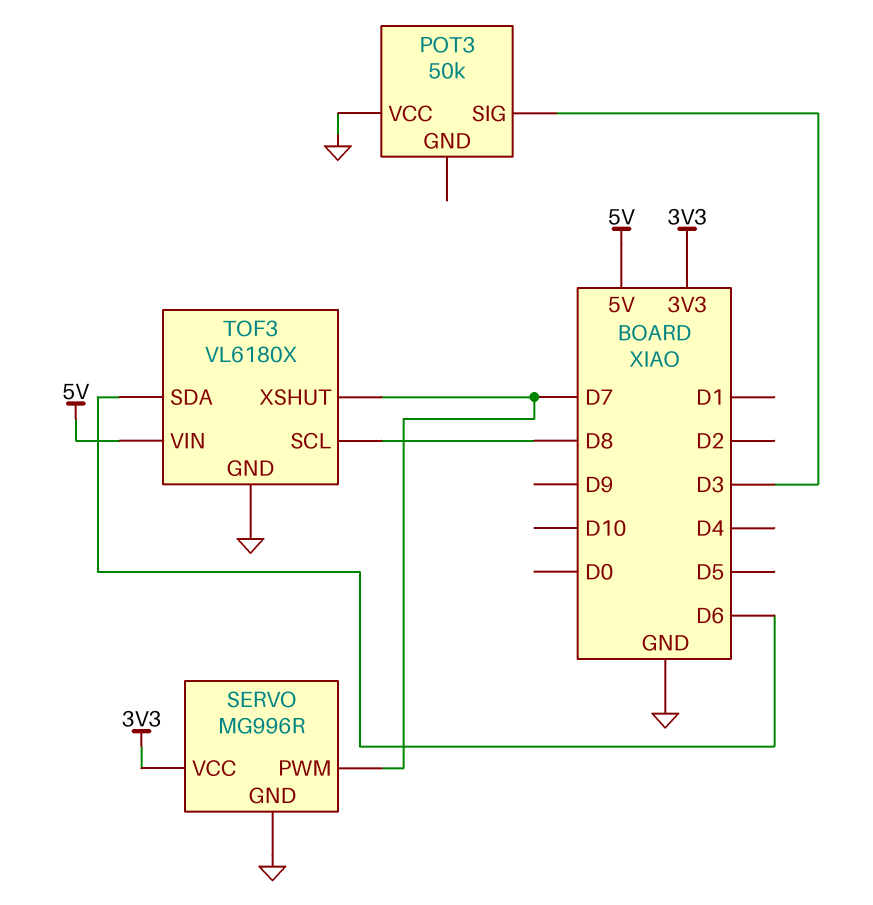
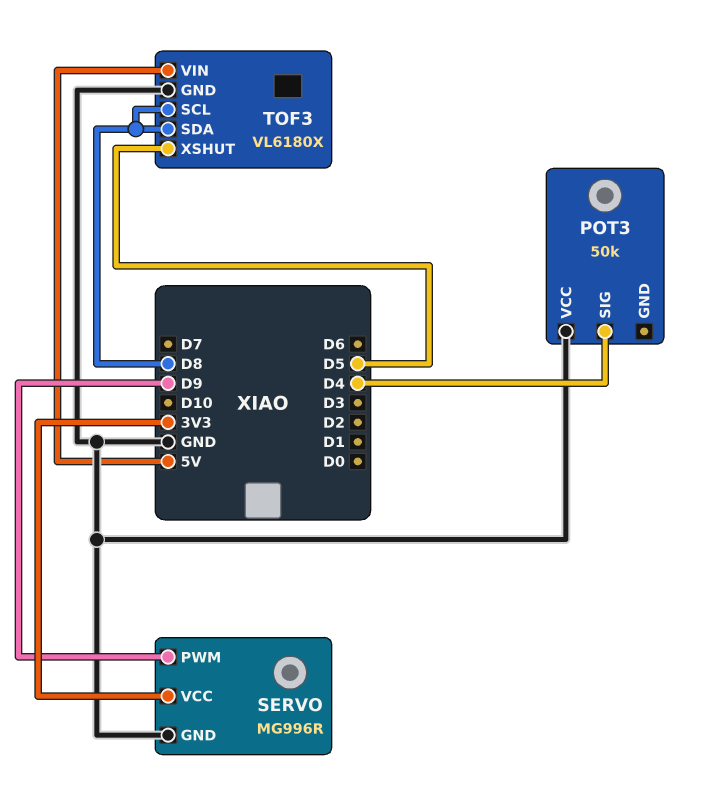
POT3 pin SIG: D3 -> D4
SERVO pin PWM: D7 -> D9
TOF3 pin SDA: D6 -> D8
TOF3 pin XSHUT: D7 -> D5

